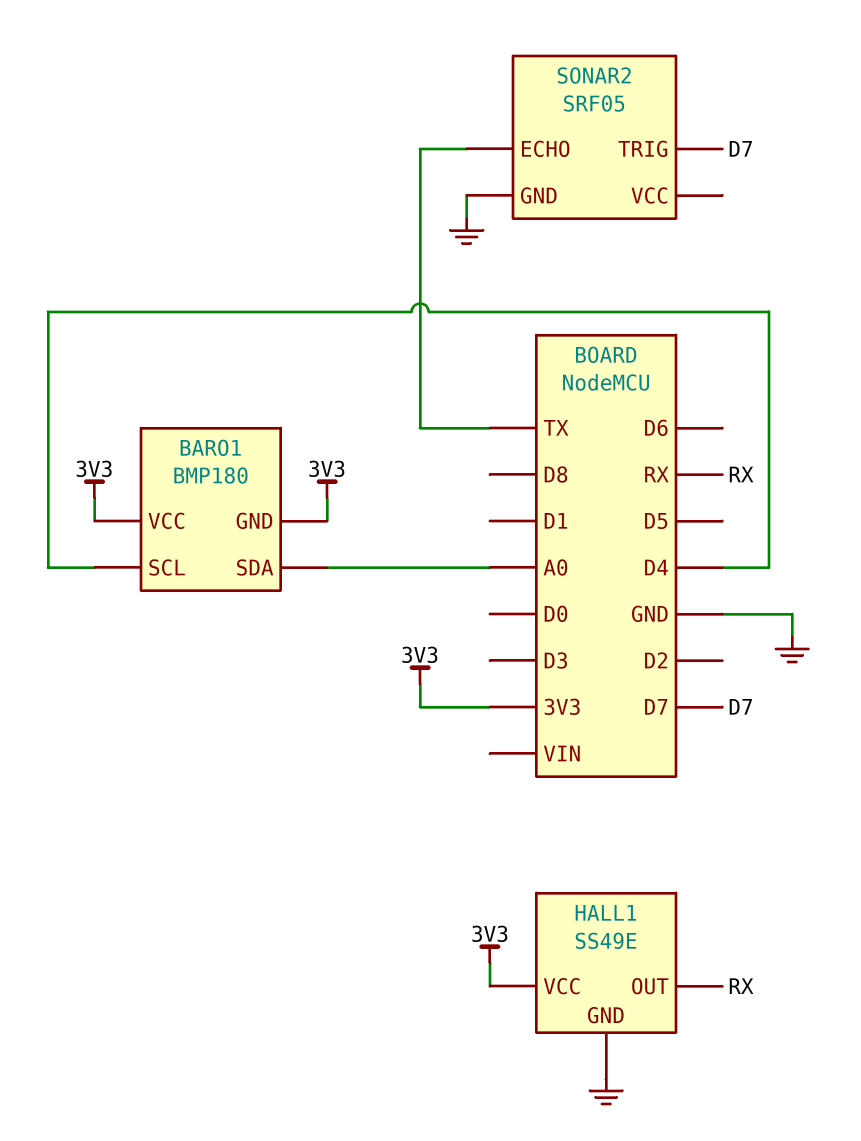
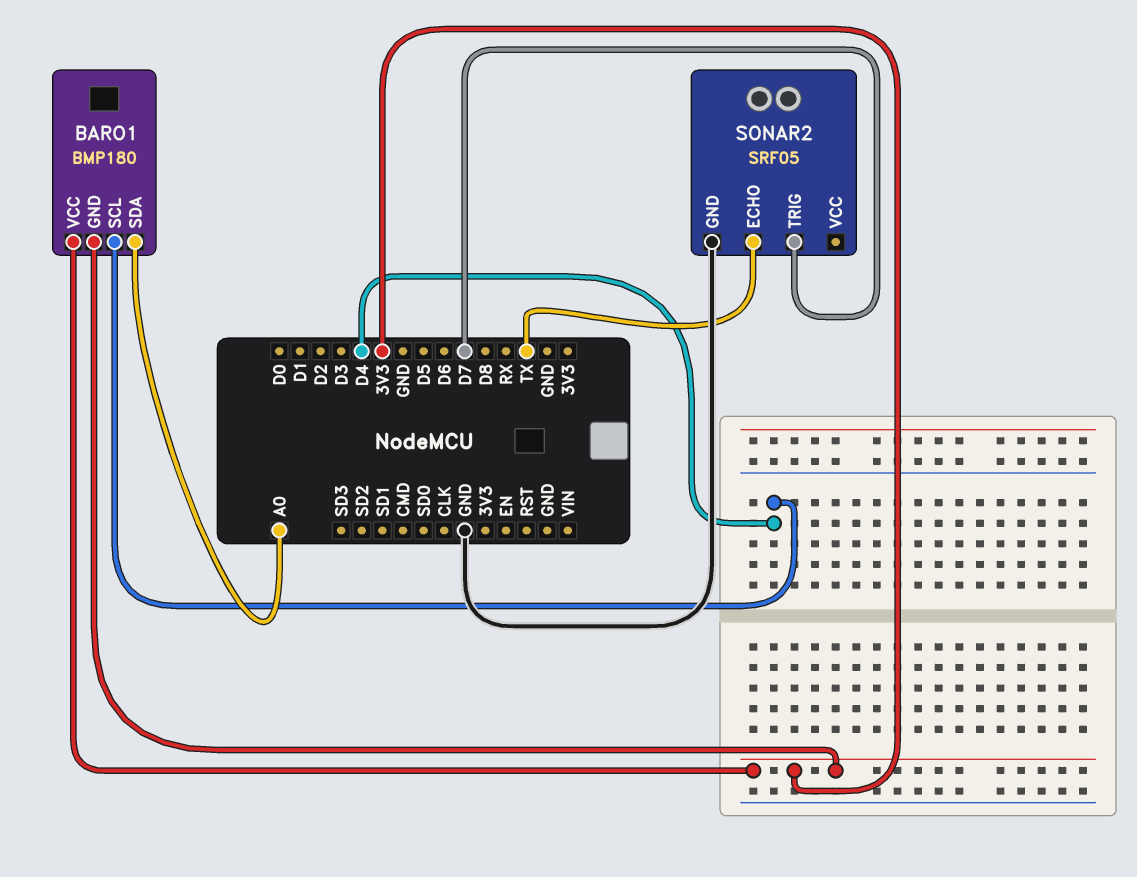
HALL1: SS49E -> none
HALL1 pin GND: GND -> none
HALL1 pin OUT: RX -> none
HALL1 pin VCC: 3V3 -> none

